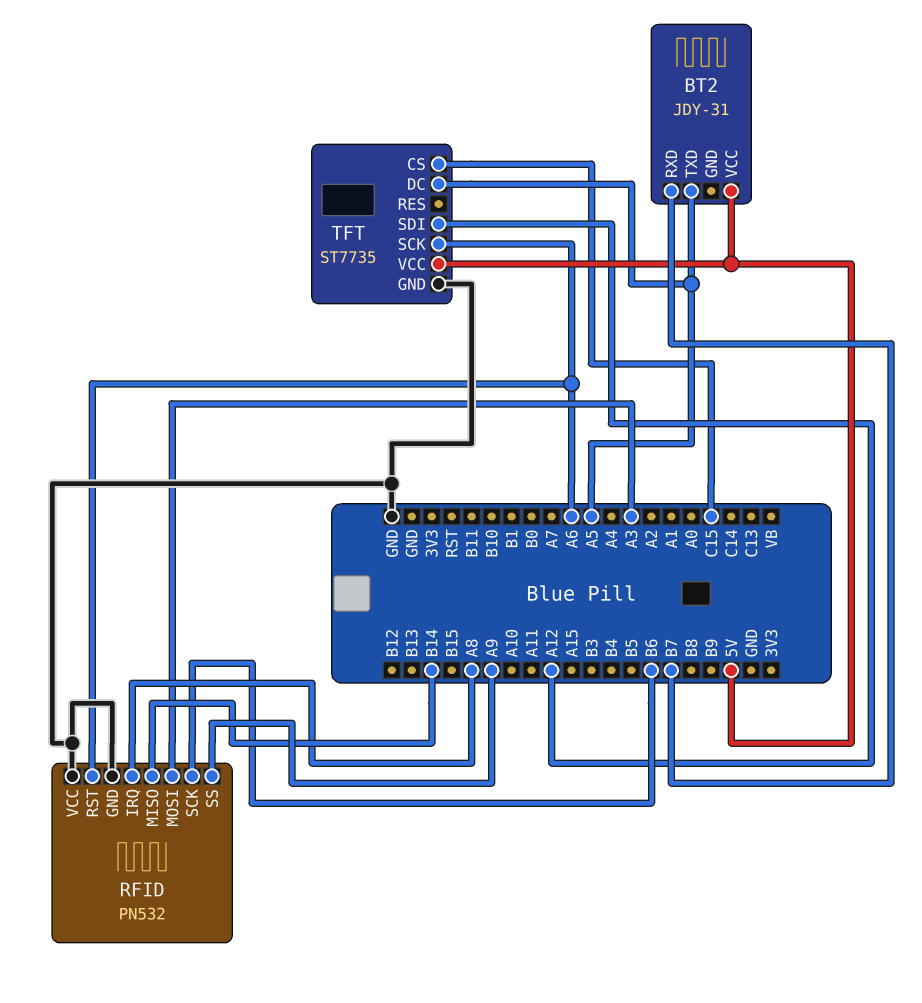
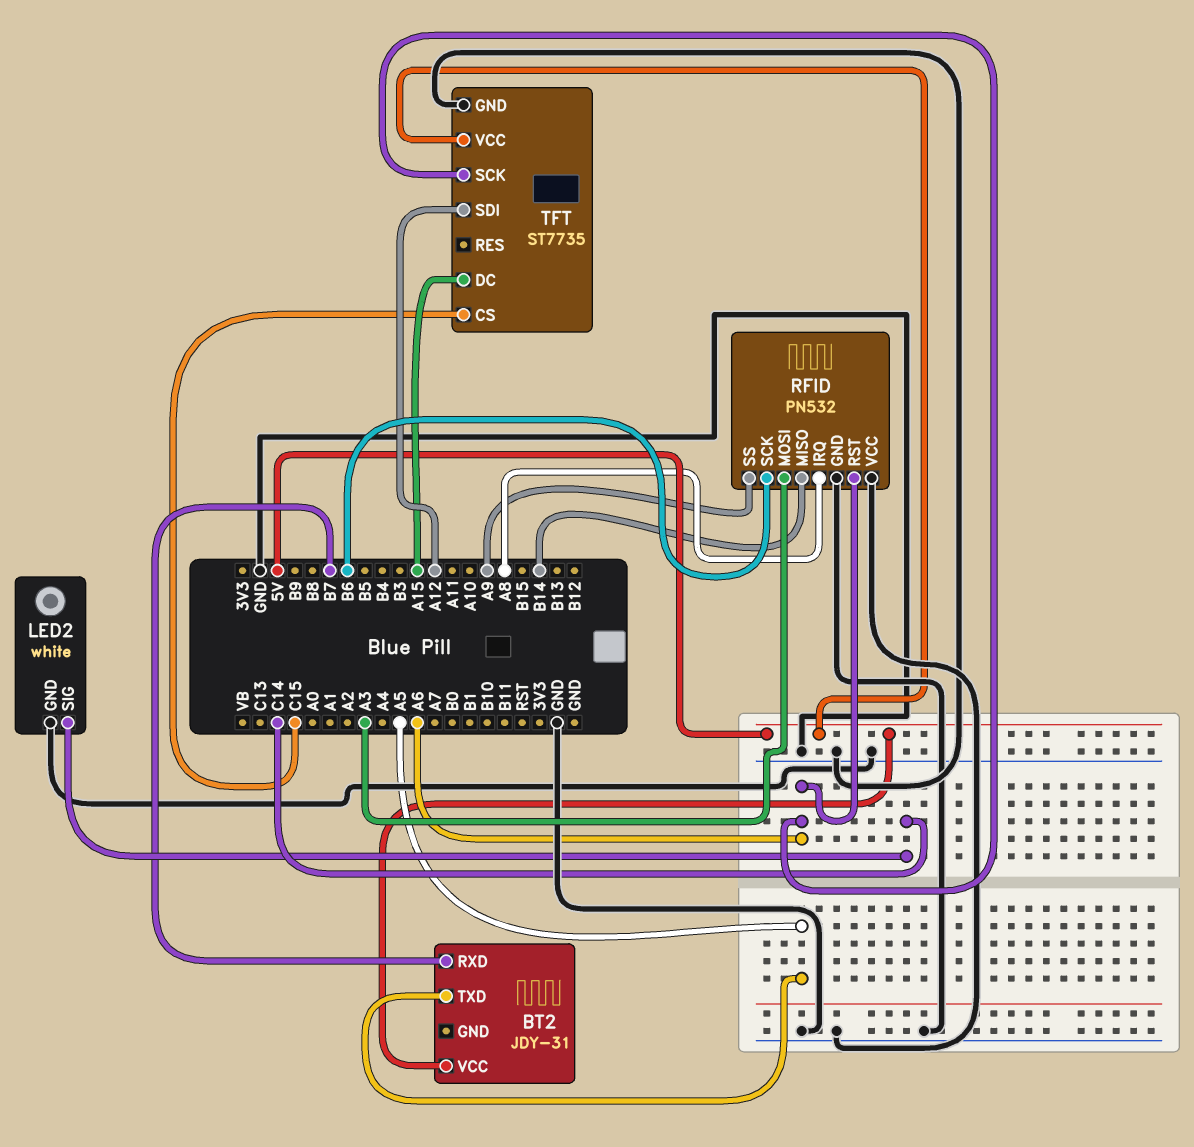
LED2: none -> white
LED2 pin GND: none -> GND
LED2 pin SIG: none -> C14
TFT pin DC: A5 -> A15

